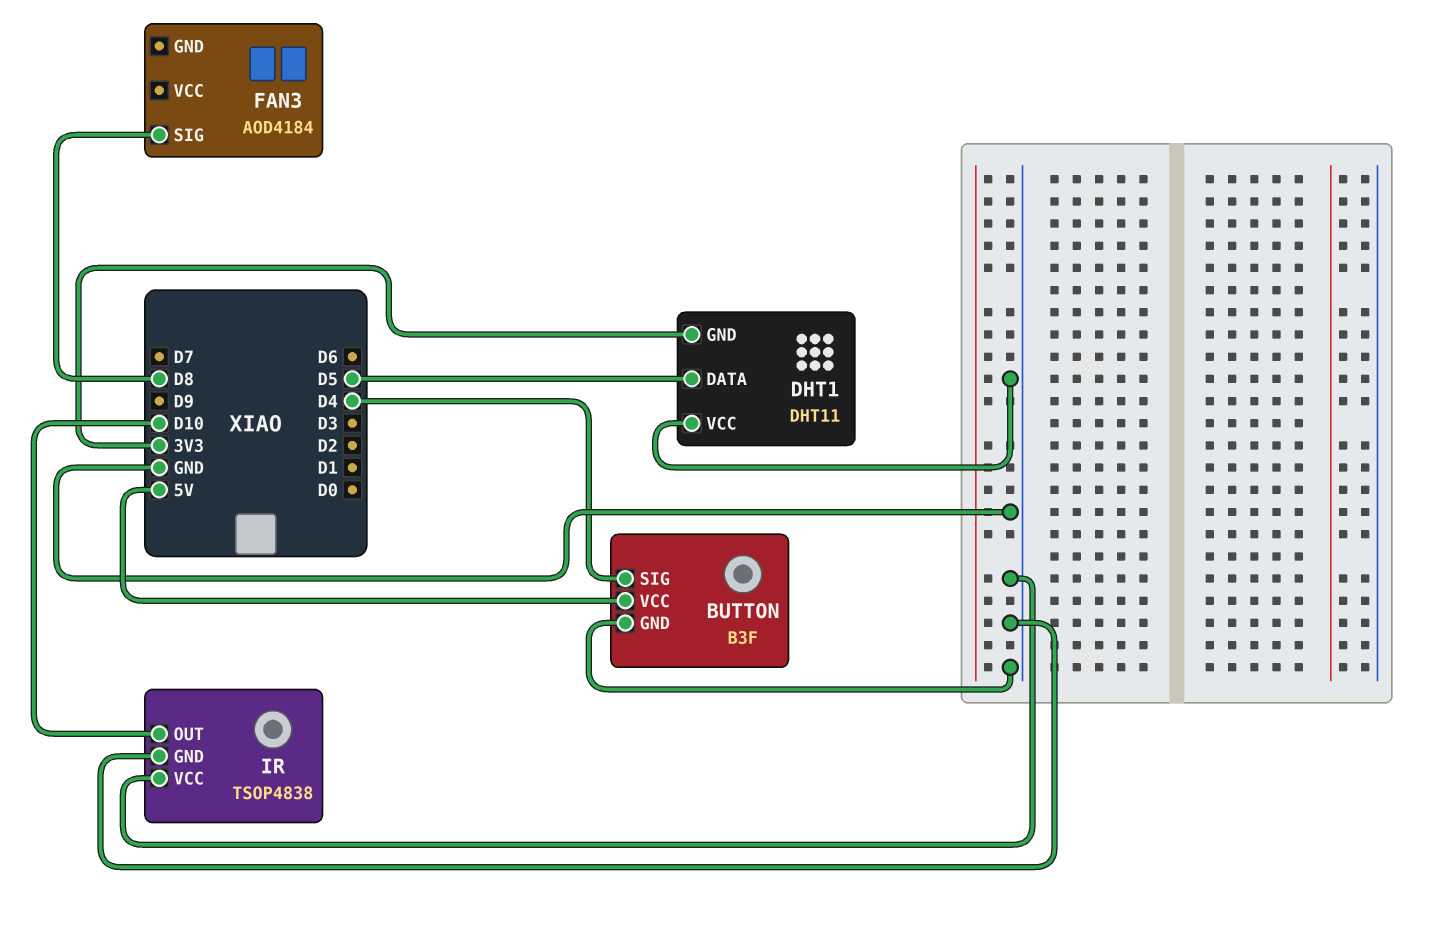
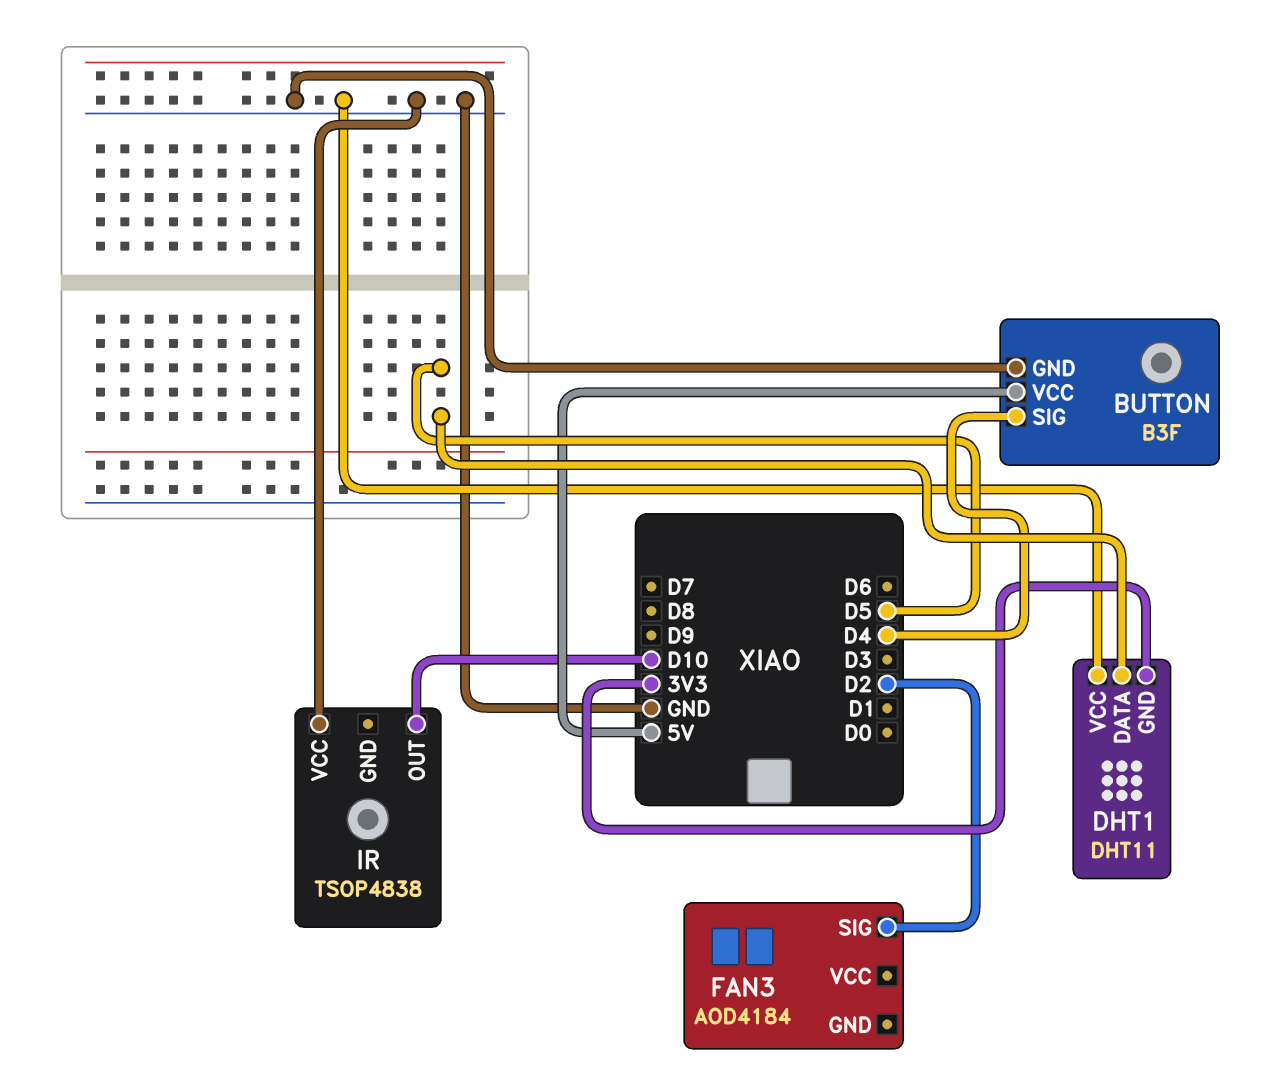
FAN3 pin SIG: D8 -> D2
IR pin GND: GND -> none

